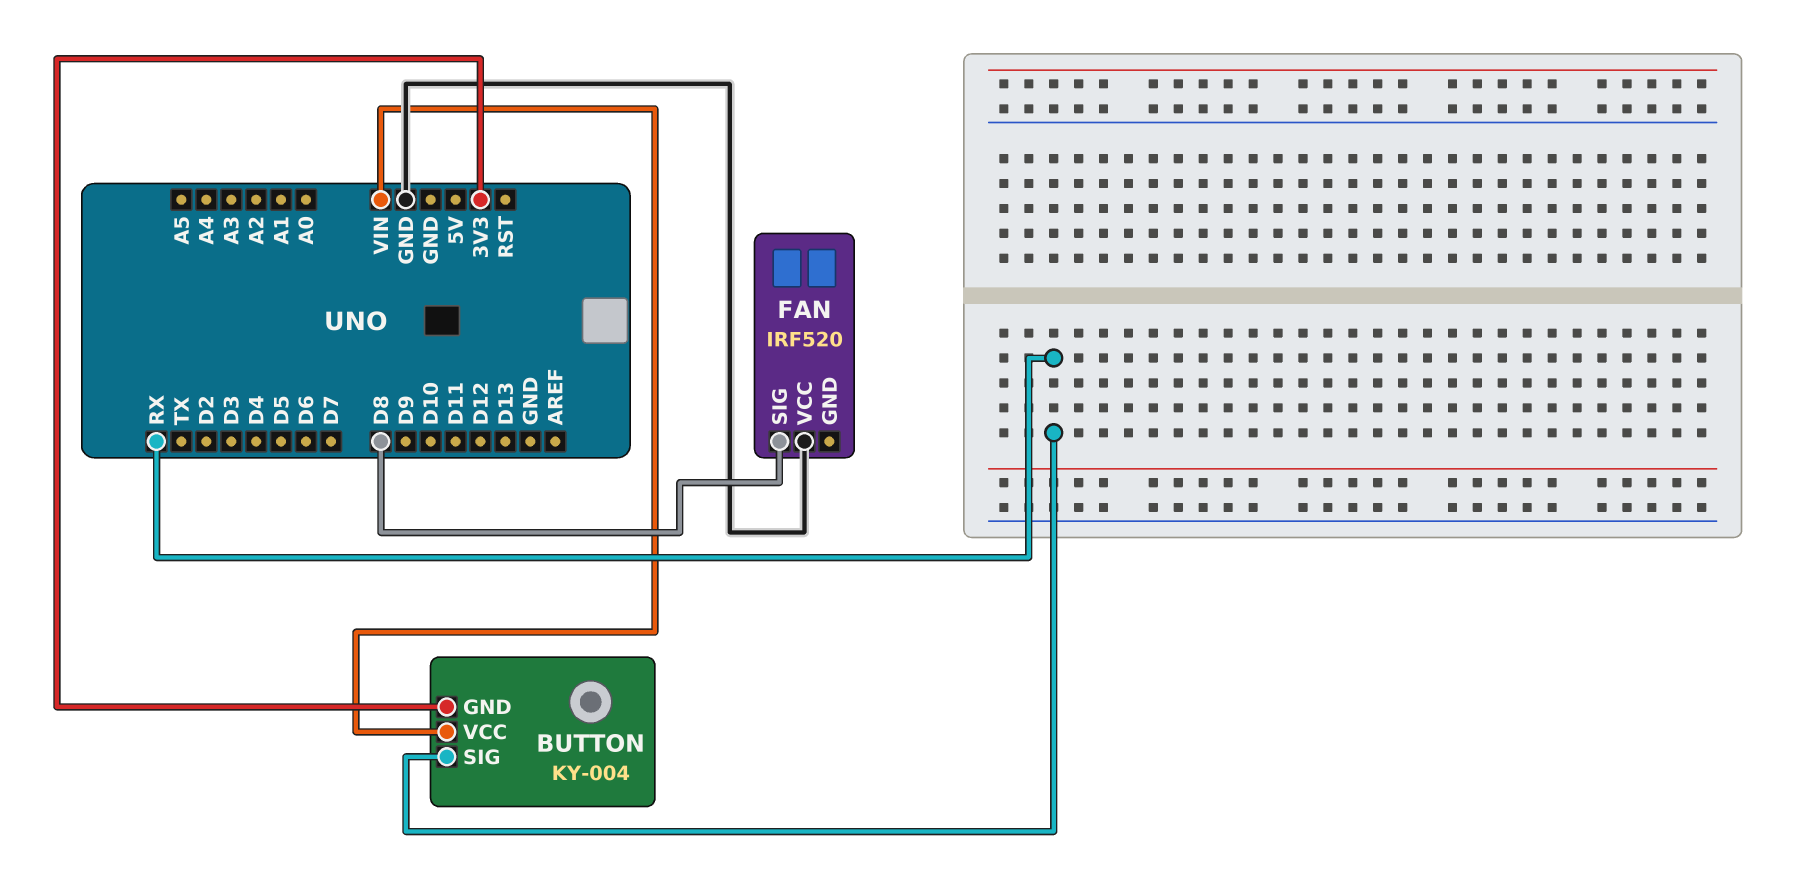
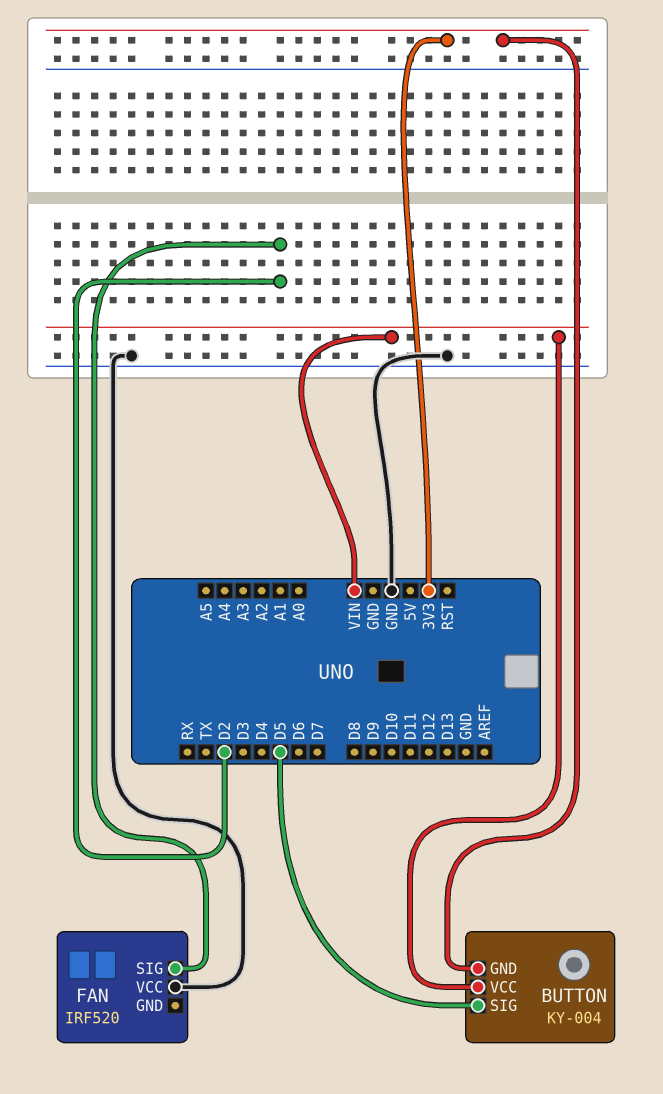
BUTTON pin SIG: RX -> D5
FAN pin SIG: D8 -> D2

